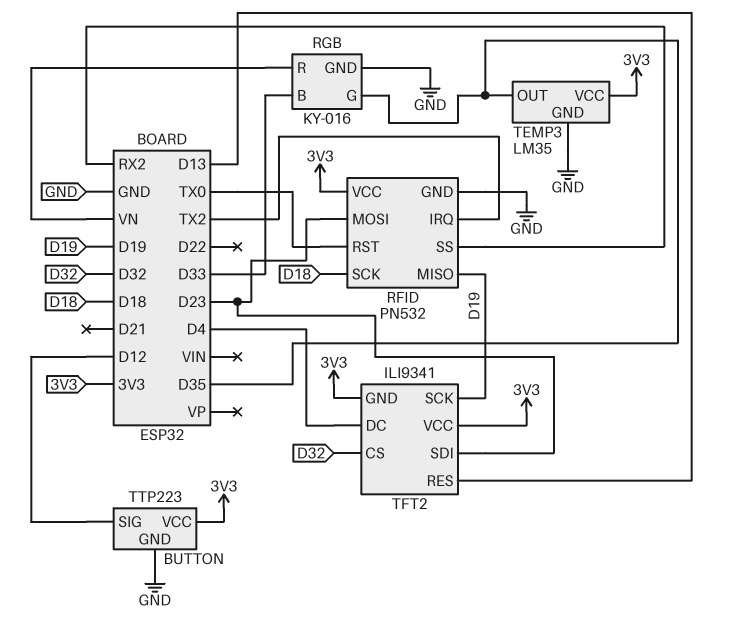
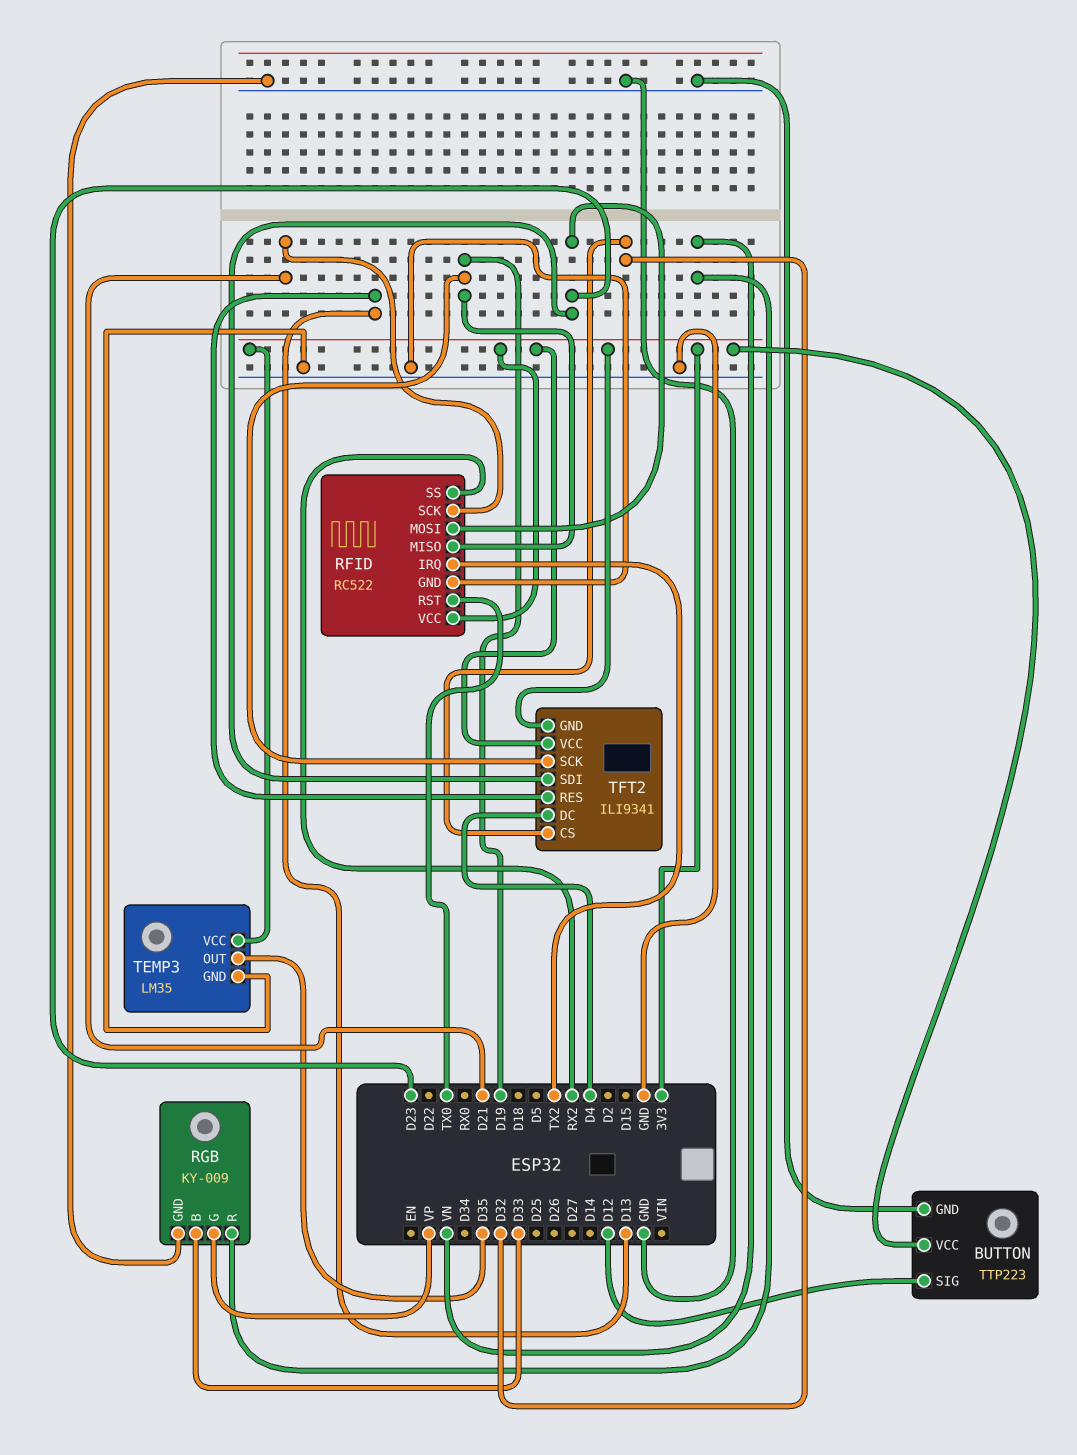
RFID: PN532 -> RC522
RFID pin SCK: D18 -> D21
RGB: KY-016 -> KY-009
RGB pin G: D35 -> VP

